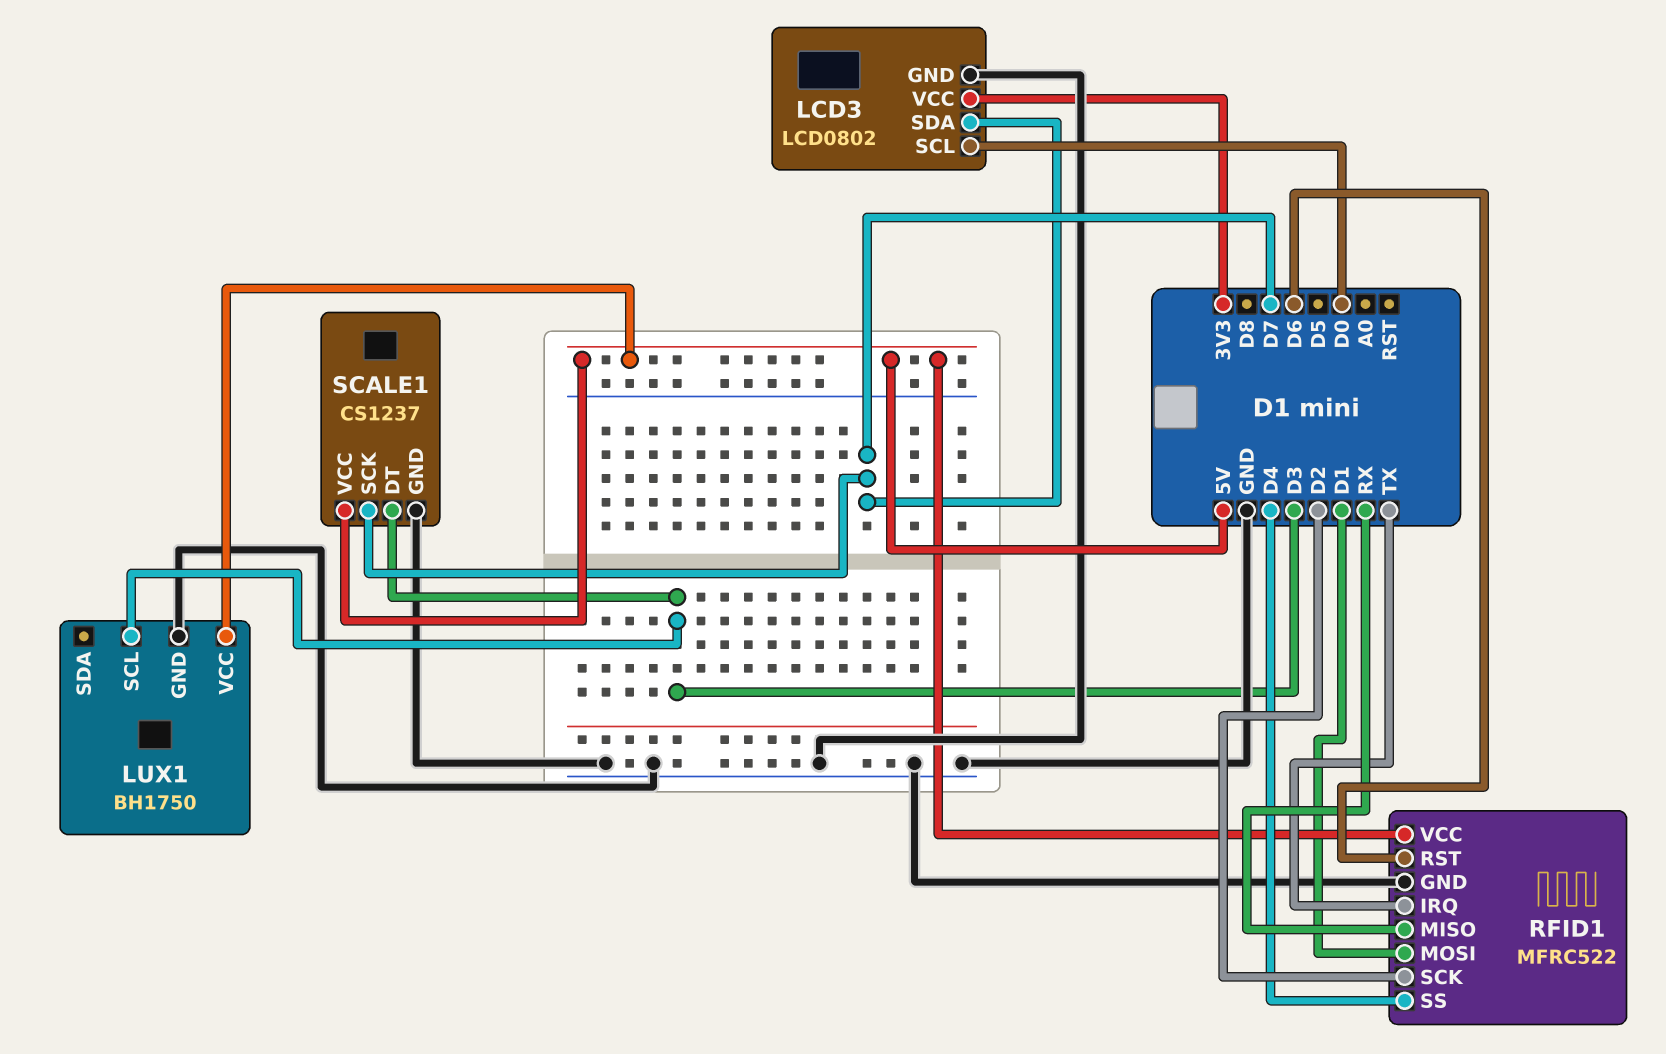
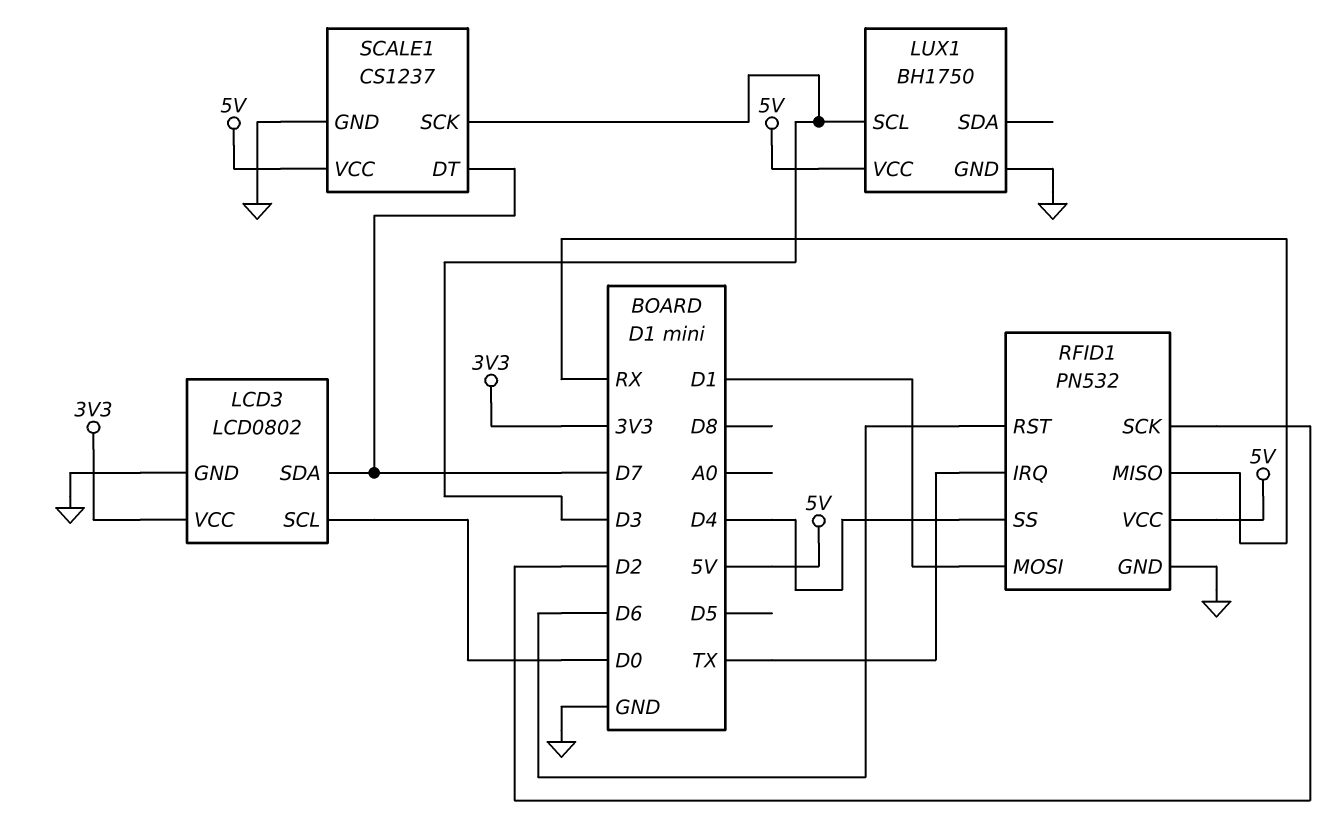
RFID1: MFRC522 -> PN532
SCALE1 pin DT: D3 -> D7
SCALE1 pin SCK: D7 -> D3

